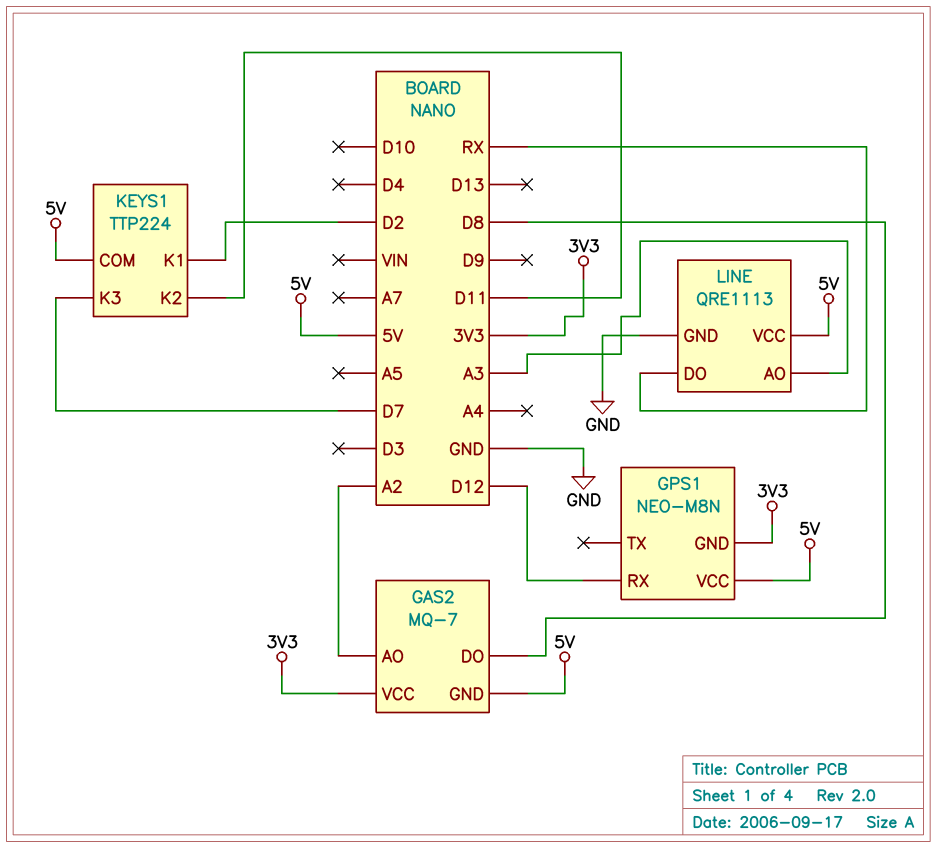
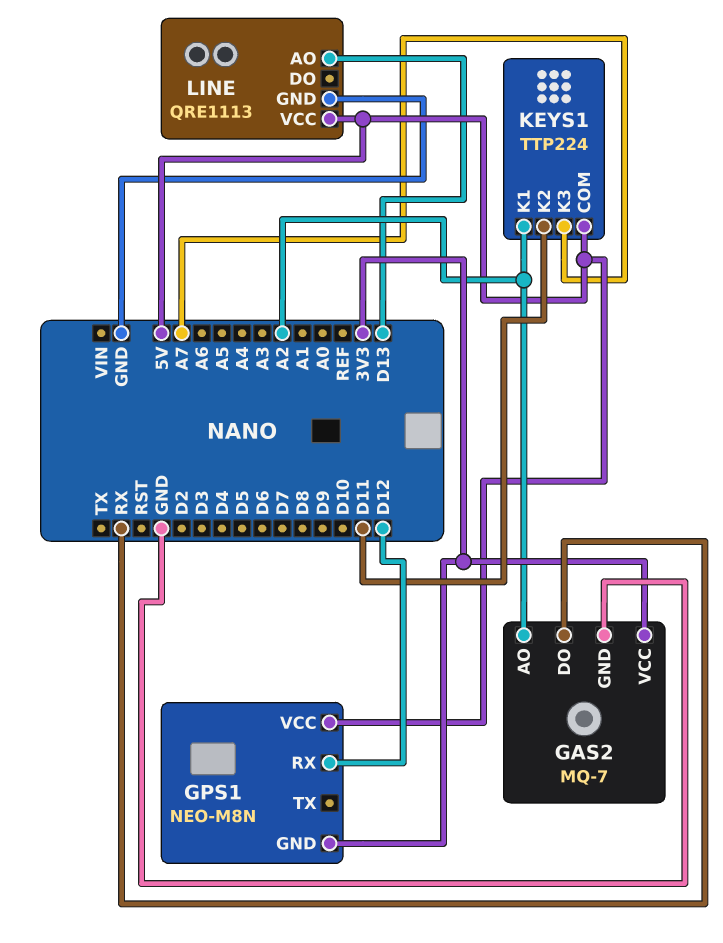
GAS2 pin DO: D8 -> RX
GAS2 pin GND: 5V -> GND
KEYS1 pin K1: D2 -> A2
KEYS1 pin K3: D7 -> A7
LINE pin AO: A3 -> D13
LINE pin DO: RX -> none

